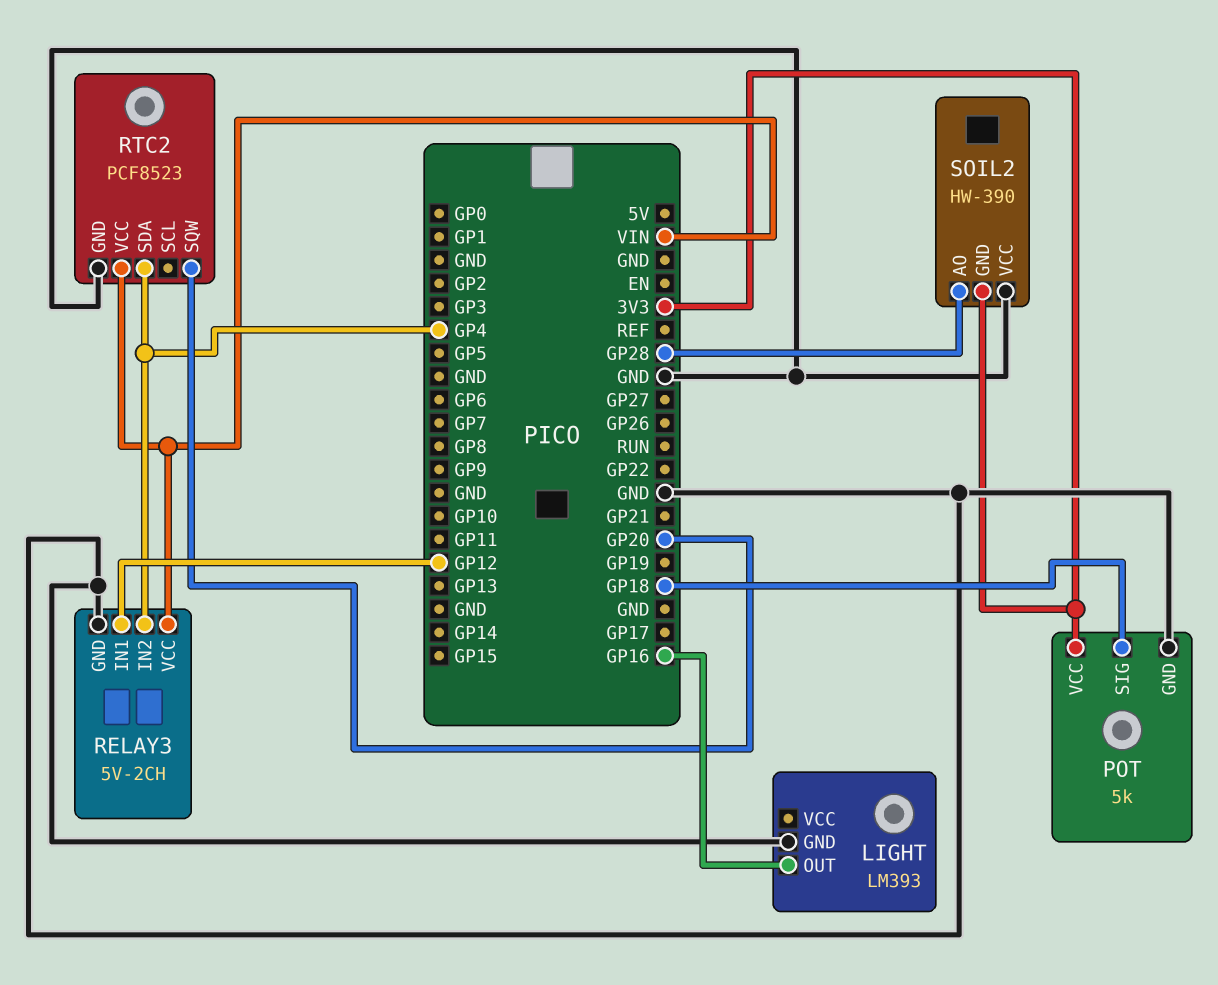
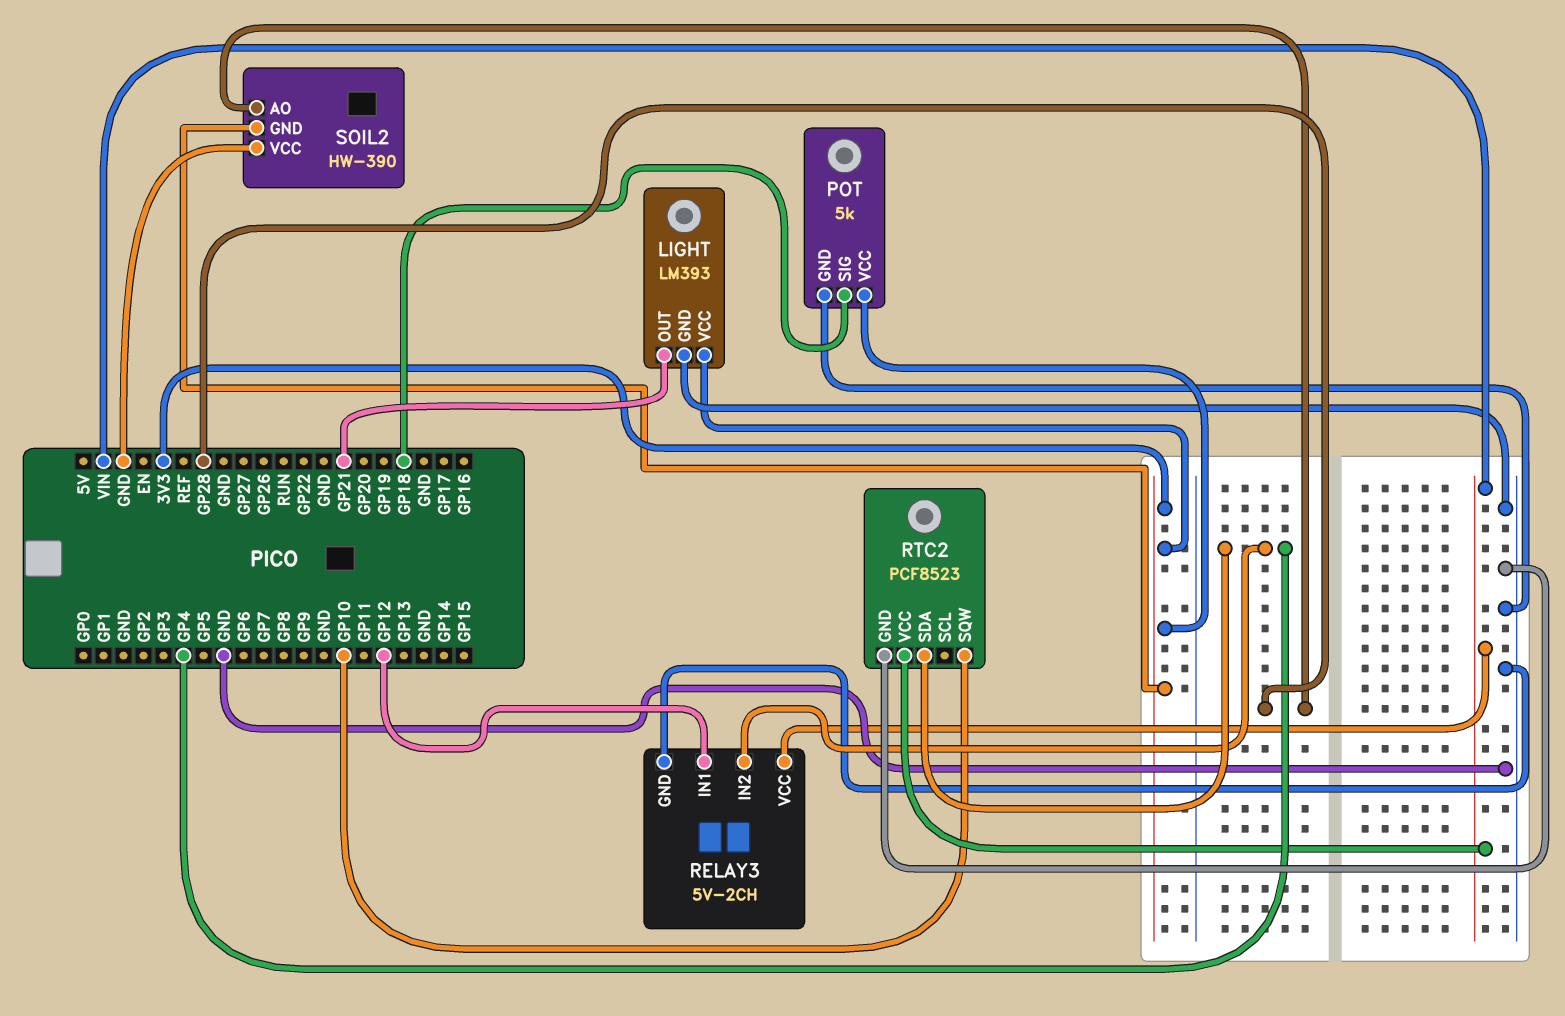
LIGHT pin OUT: GP16 -> GP21
LIGHT pin VCC: none -> 3V3
RTC2 pin SQW: GP20 -> GP10

